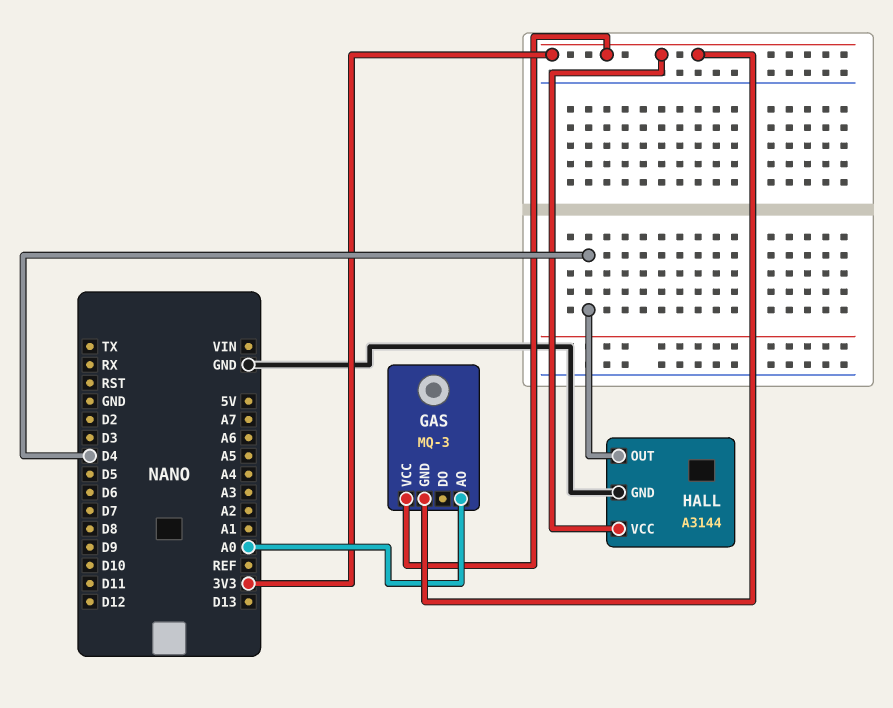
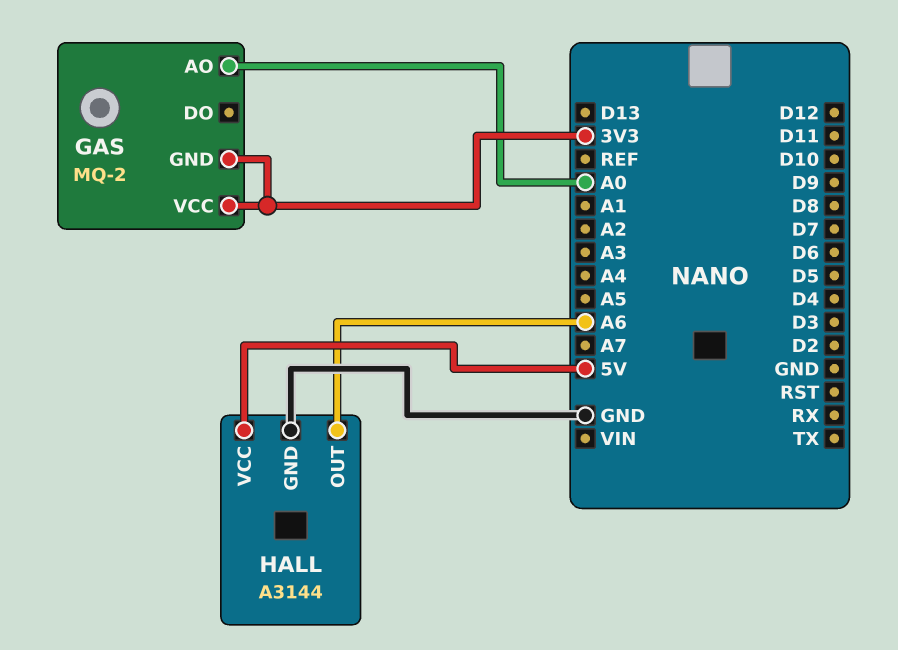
GAS: MQ-3 -> MQ-2
HALL pin OUT: D4 -> A6
HALL pin VCC: 3V3 -> 5V

